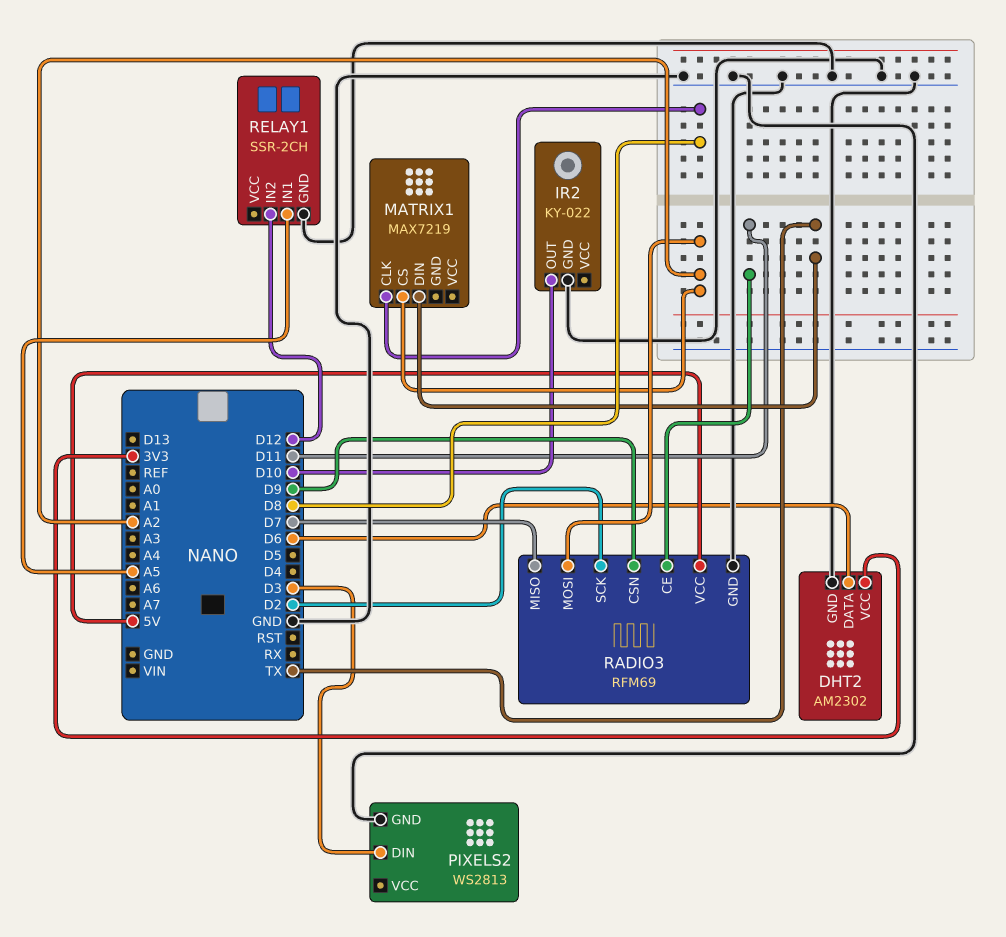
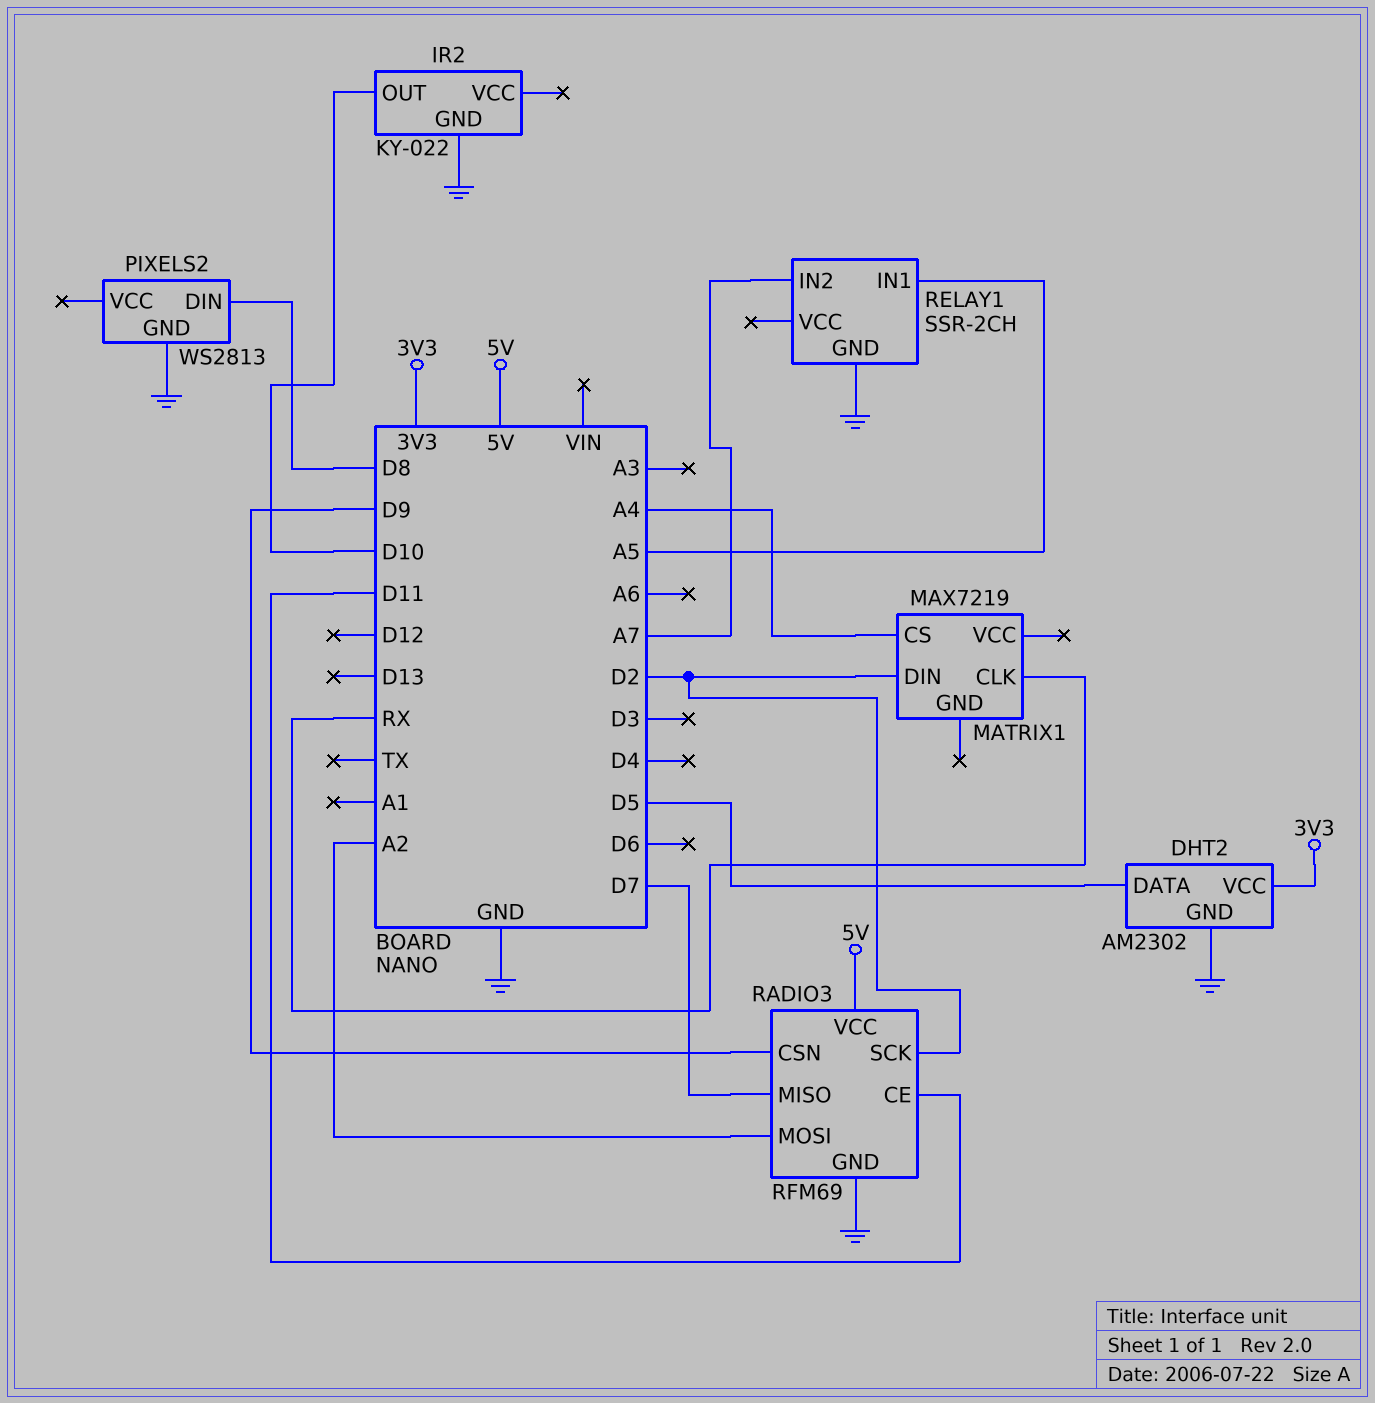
DHT2 pin DATA: D6 -> D5
MATRIX1 pin CLK: D8 -> RX
MATRIX1 pin CS: A2 -> A4
MATRIX1 pin DIN: TX -> D2
PIXELS2 pin DIN: D3 -> D8
RELAY1 pin IN2: D12 -> A7

